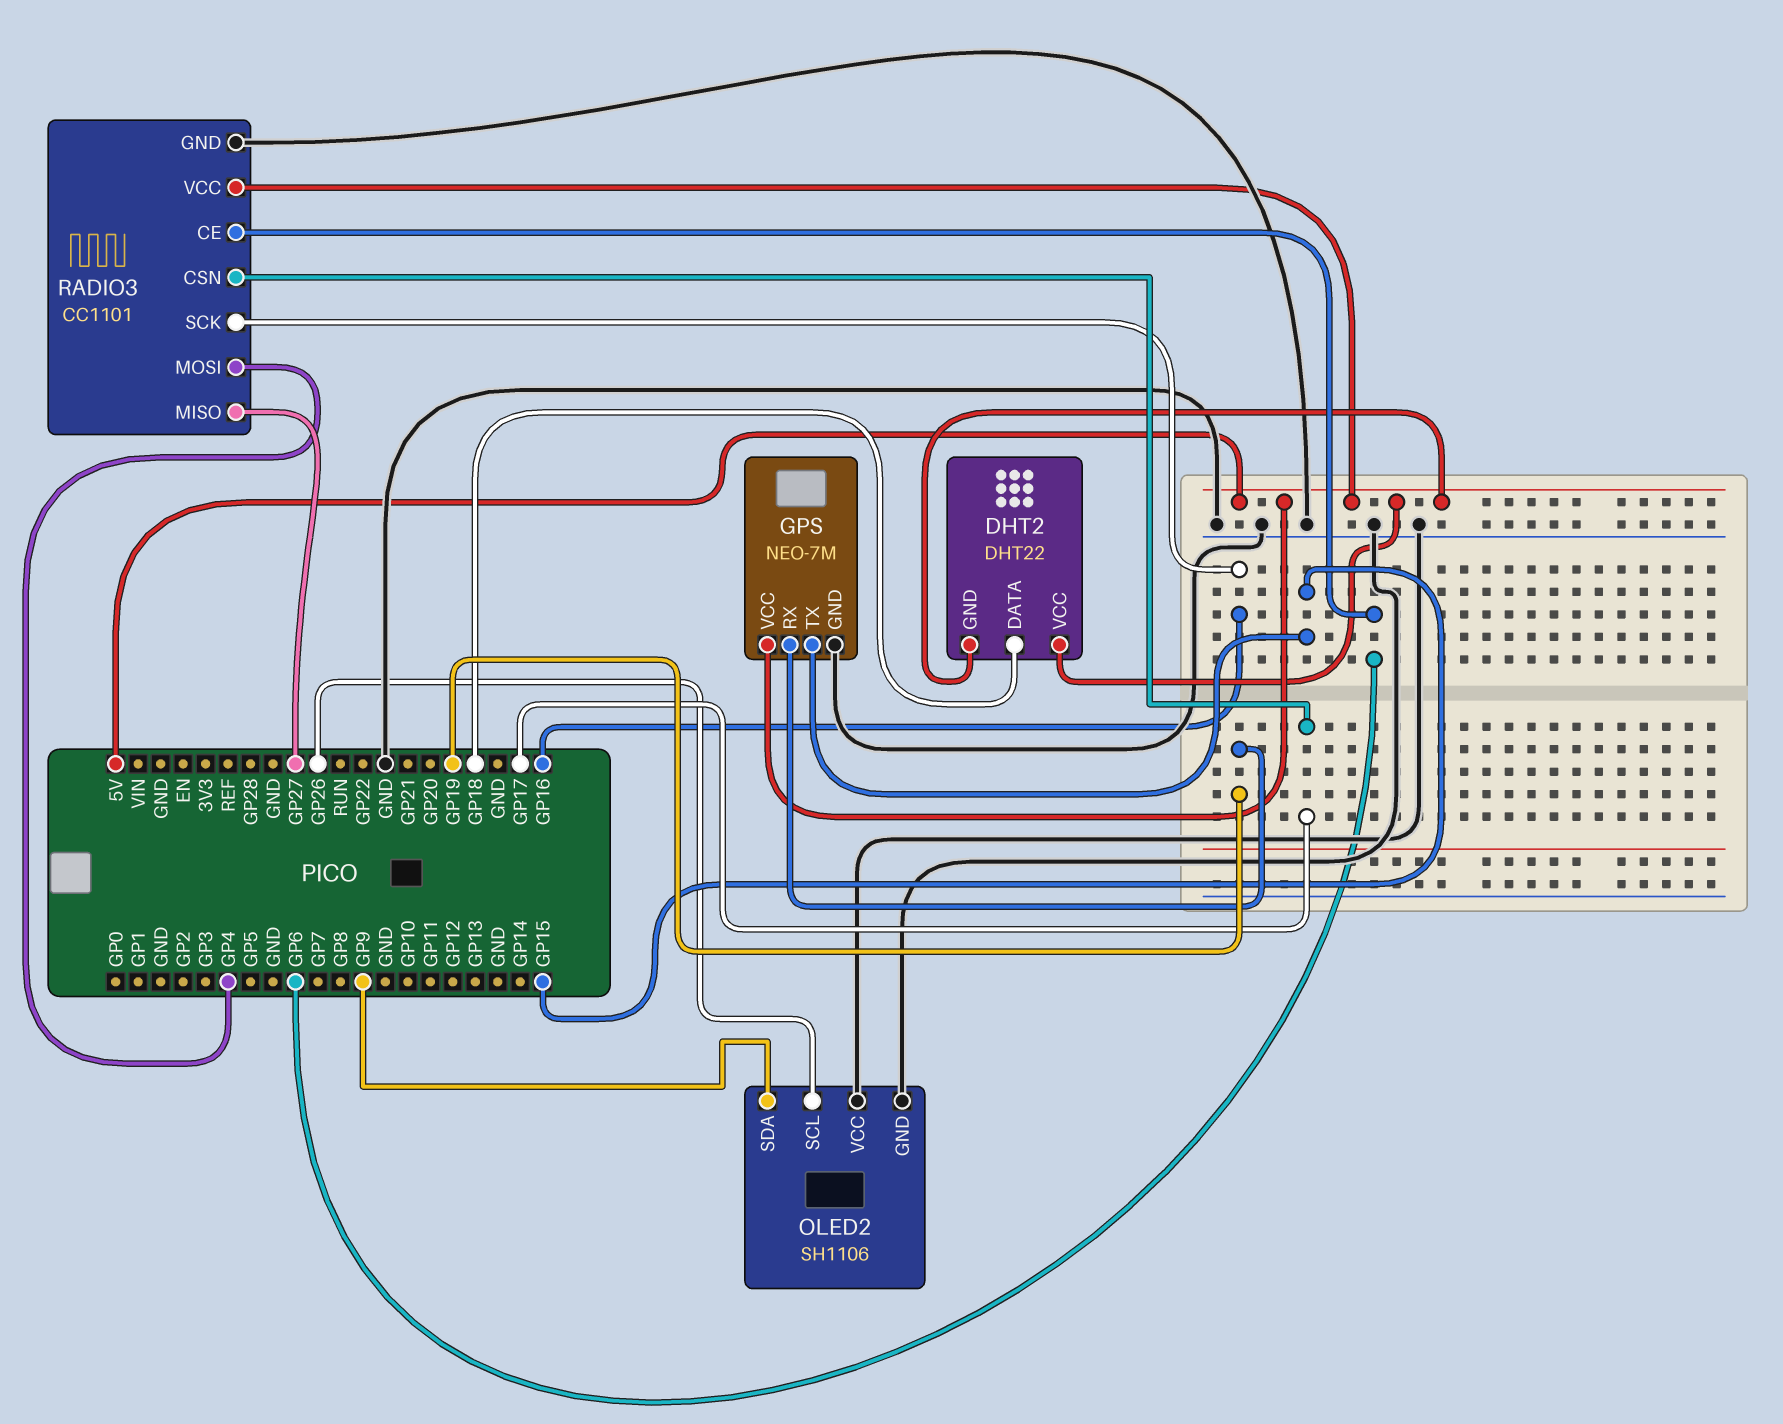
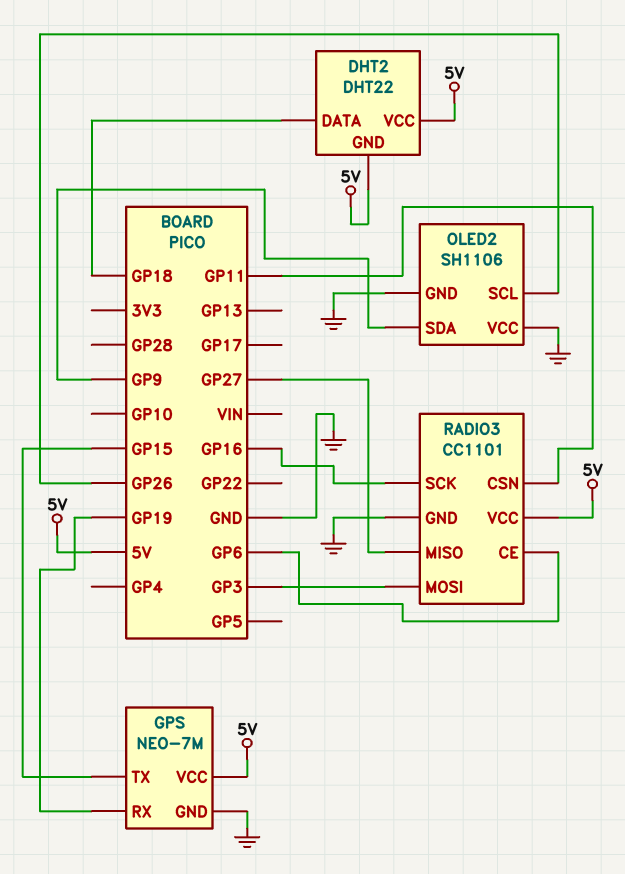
RADIO3 pin CSN: GP17 -> GP11
RADIO3 pin MOSI: GP4 -> GP3

